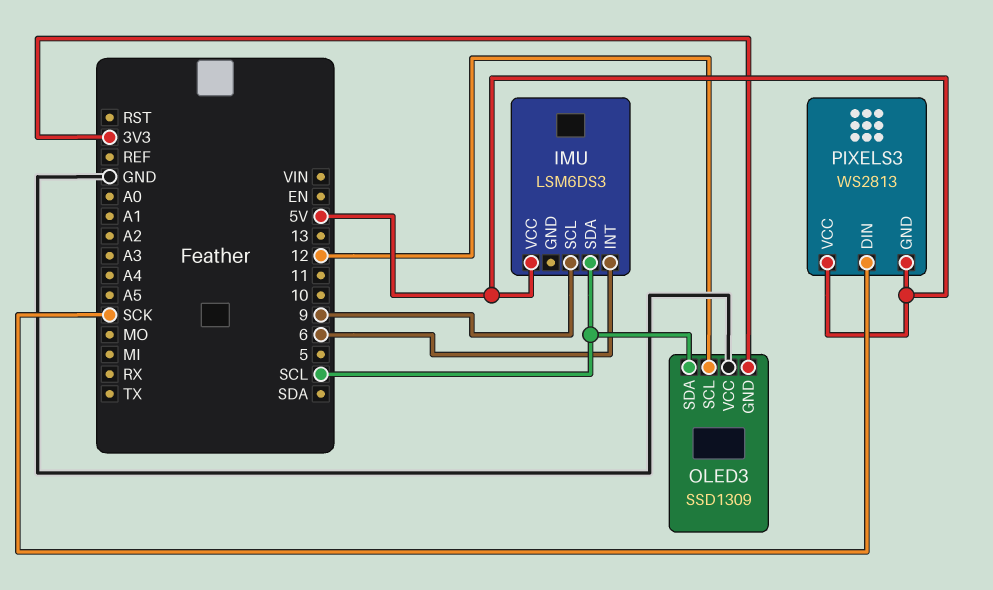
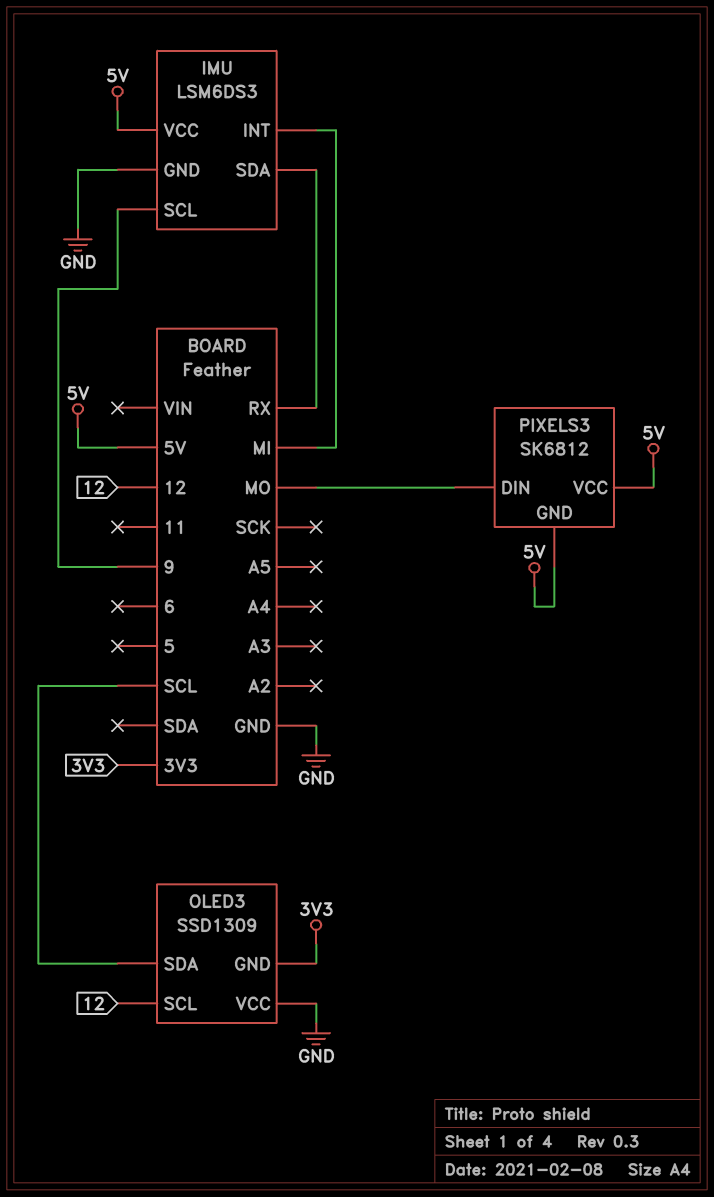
IMU pin GND: none -> GND
IMU pin INT: 6 -> MI
IMU pin SDA: SCL -> RX
PIXELS3: WS2813 -> SK6812
PIXELS3 pin DIN: SCK -> MO

